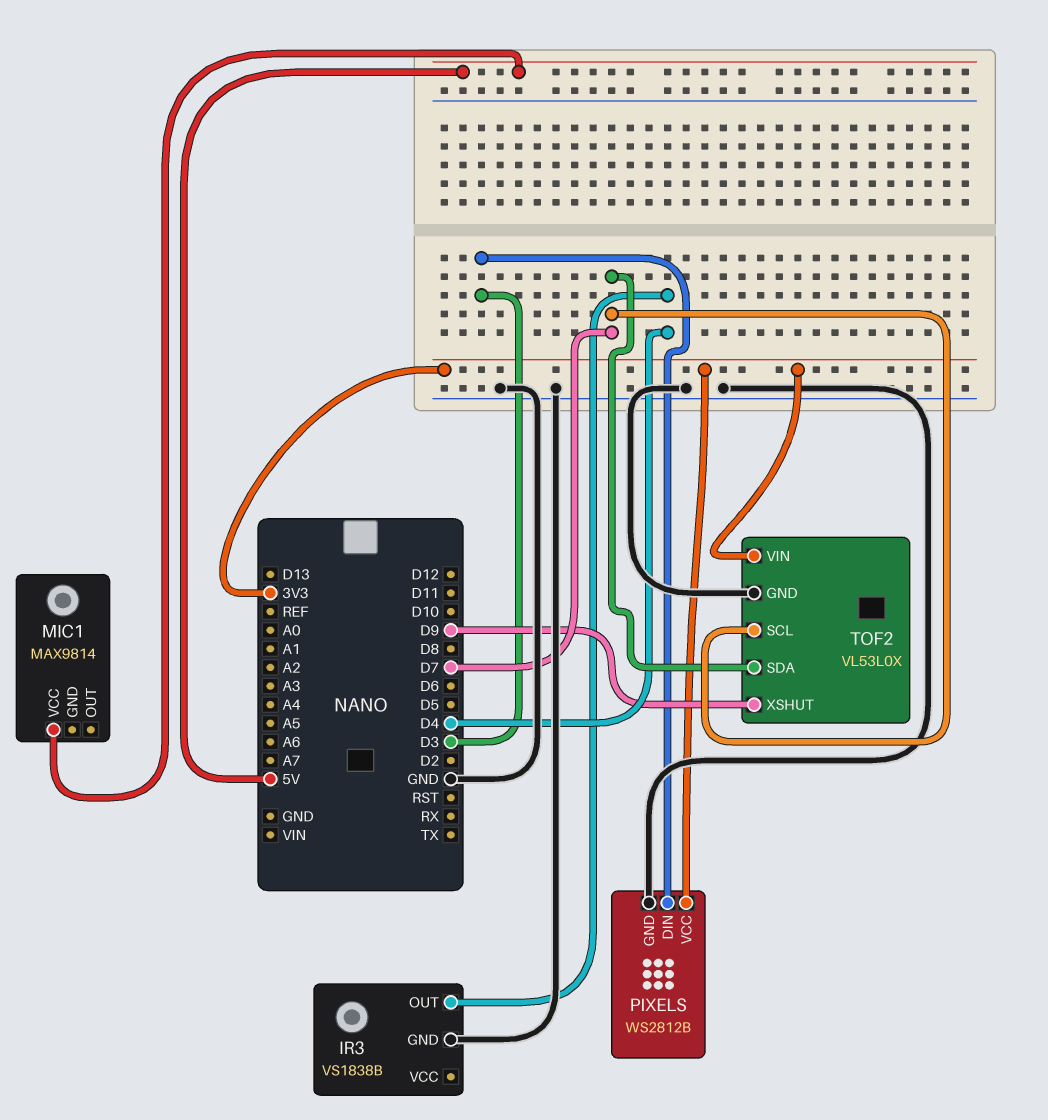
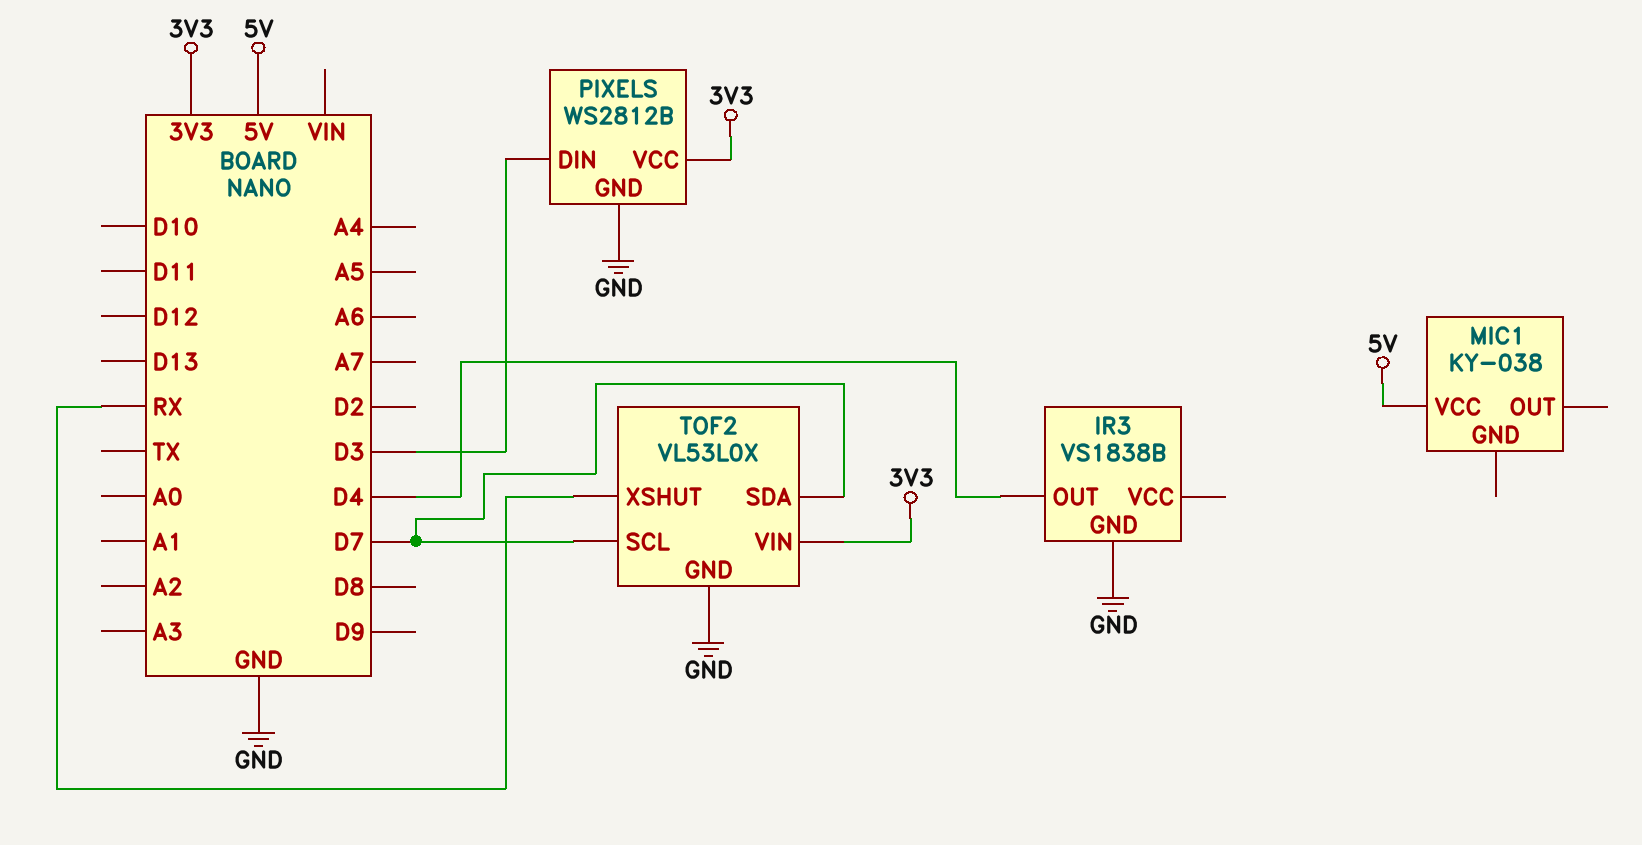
MIC1: MAX9814 -> KY-038
TOF2 pin XSHUT: D9 -> RX

